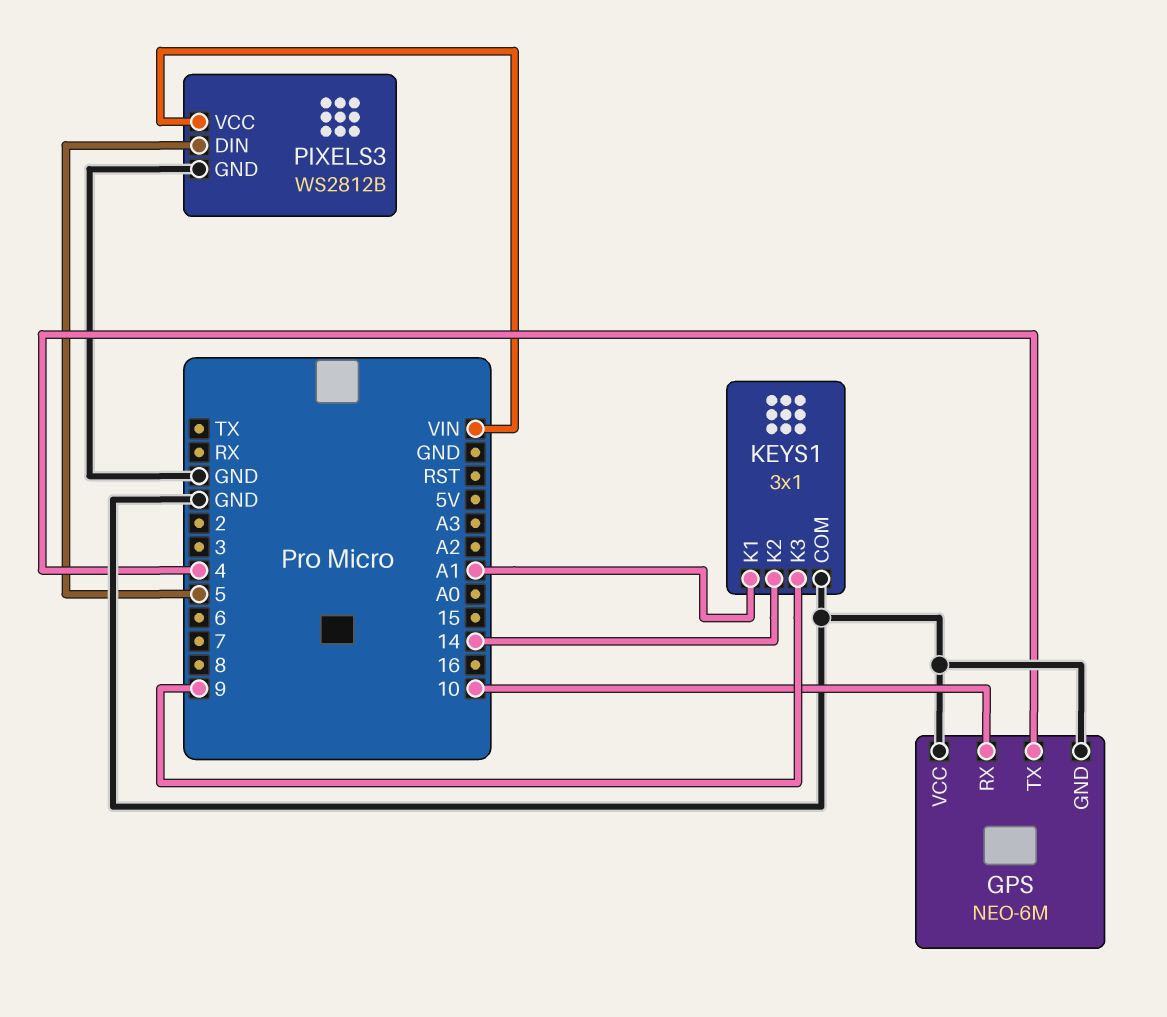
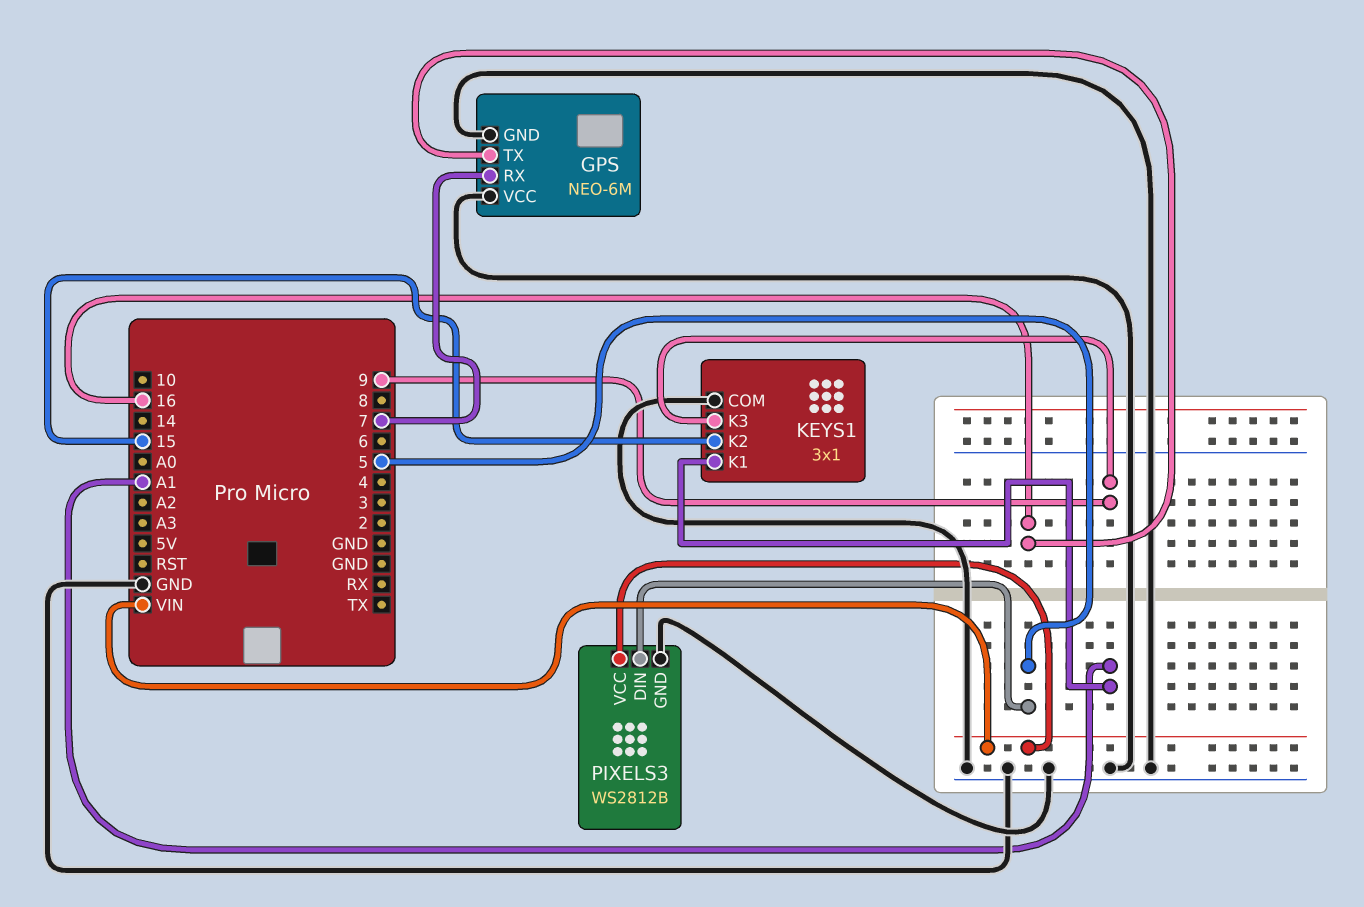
GPS pin RX: 10 -> 7
GPS pin TX: 4 -> 16
KEYS1 pin K2: 14 -> 15

